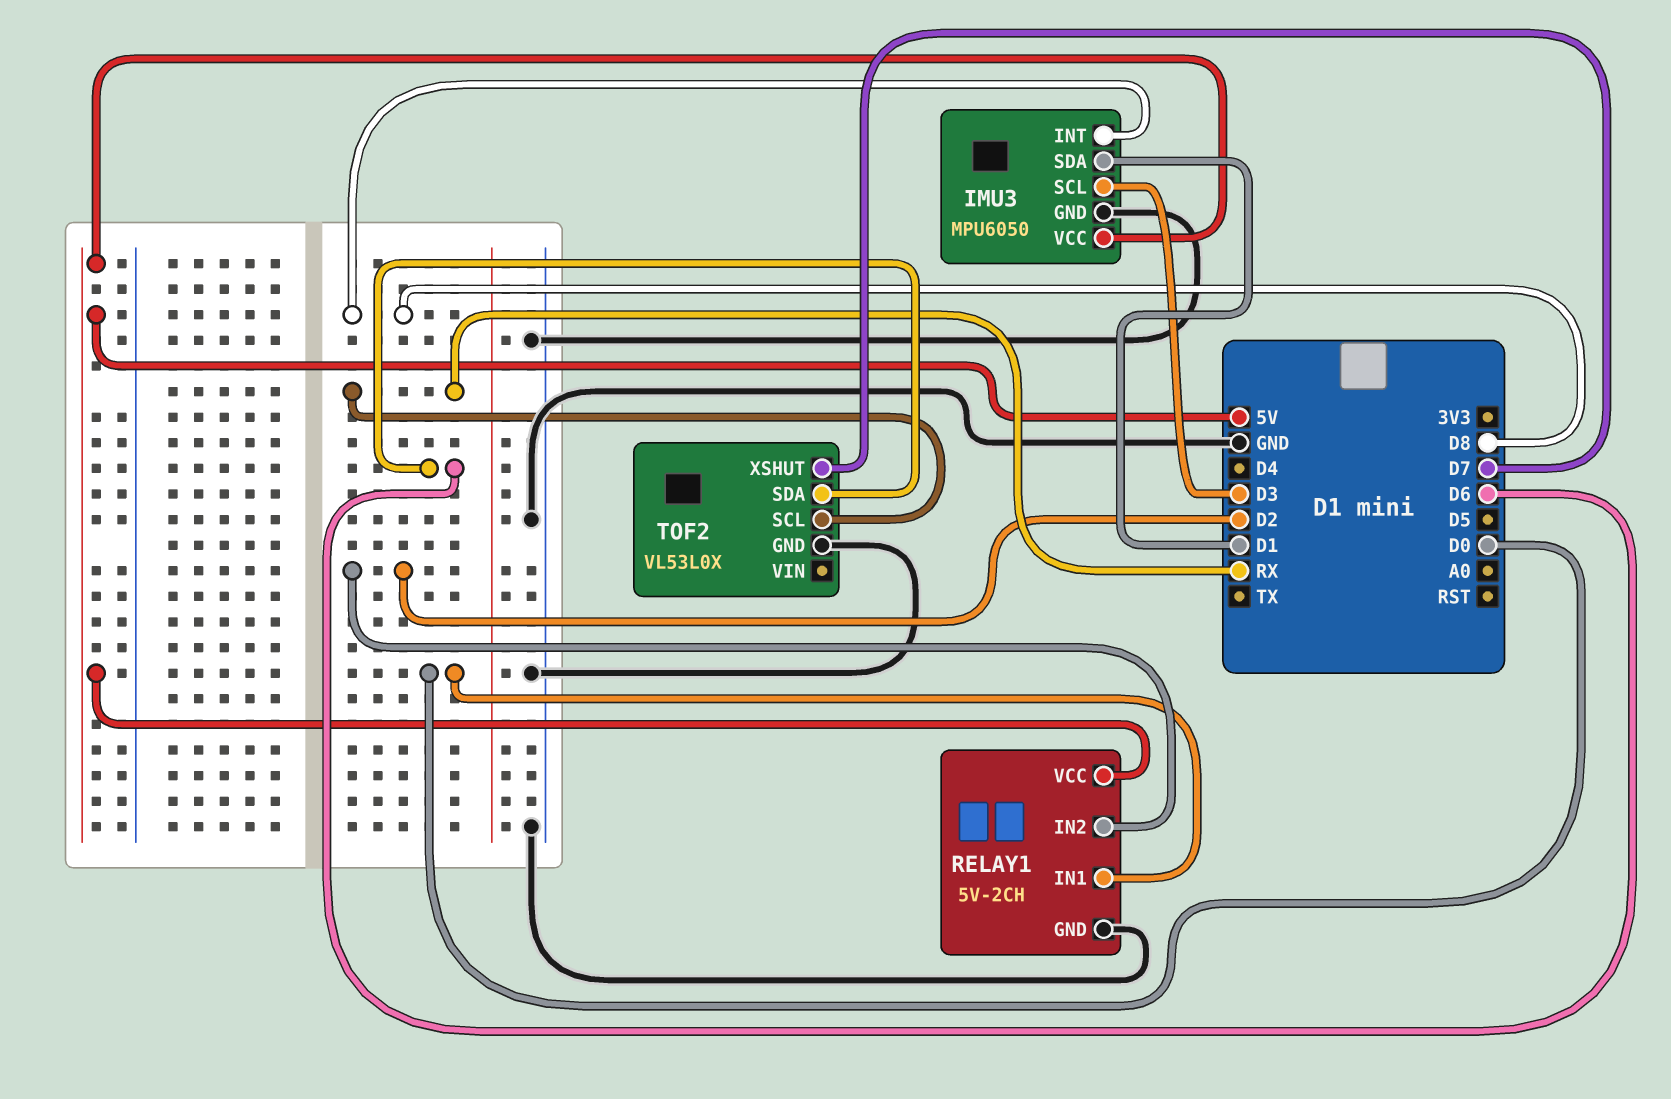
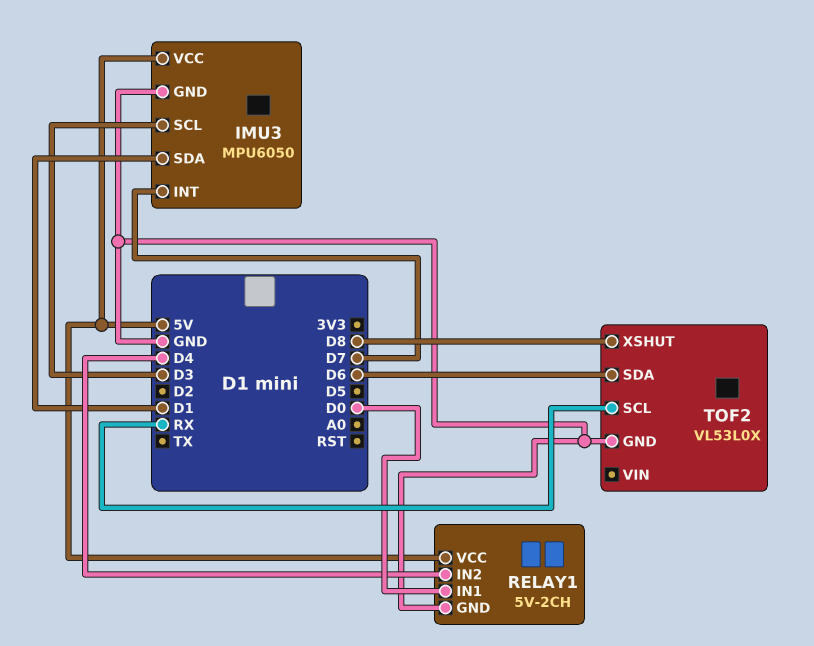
IMU3 pin INT: D8 -> D7
RELAY1 pin IN2: D2 -> D4
TOF2 pin XSHUT: D7 -> D8

